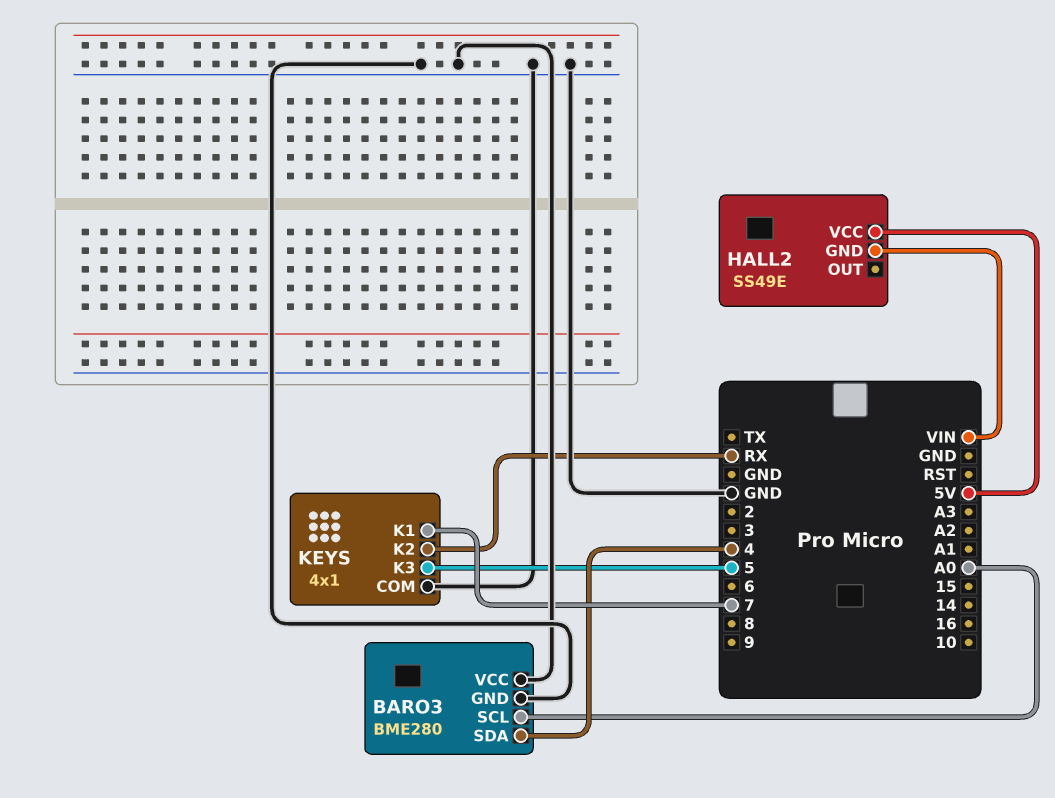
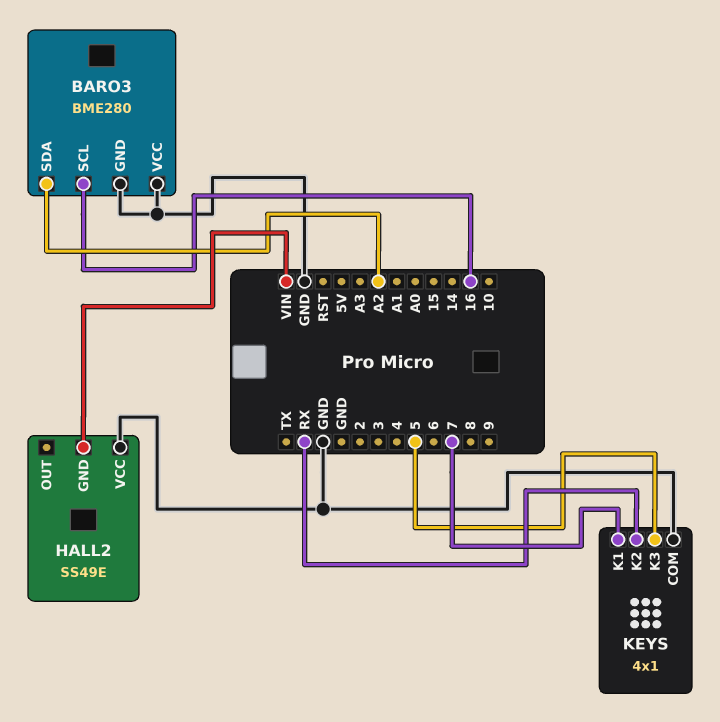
BARO3 pin SCL: A0 -> 16
BARO3 pin SDA: 4 -> A2
HALL2 pin VCC: 5V -> GND

